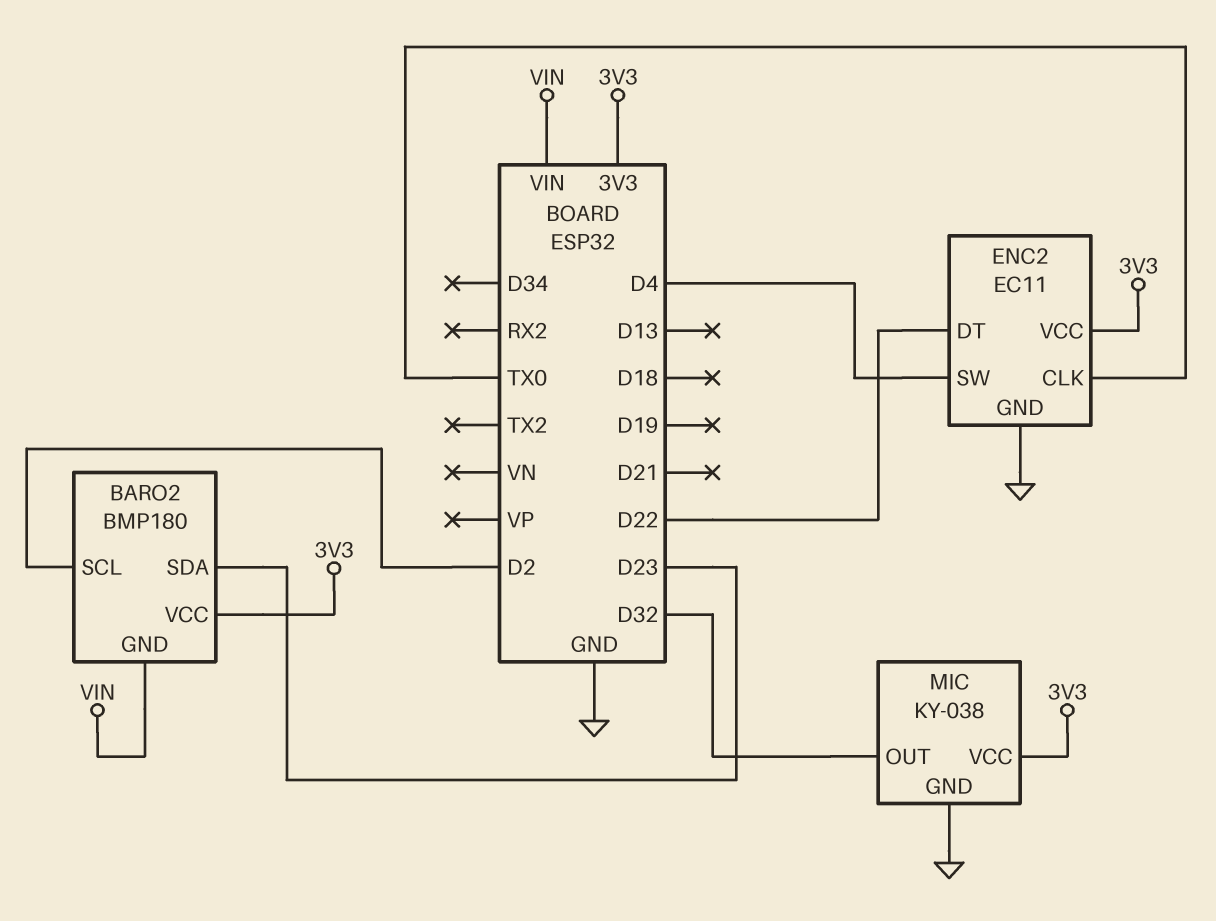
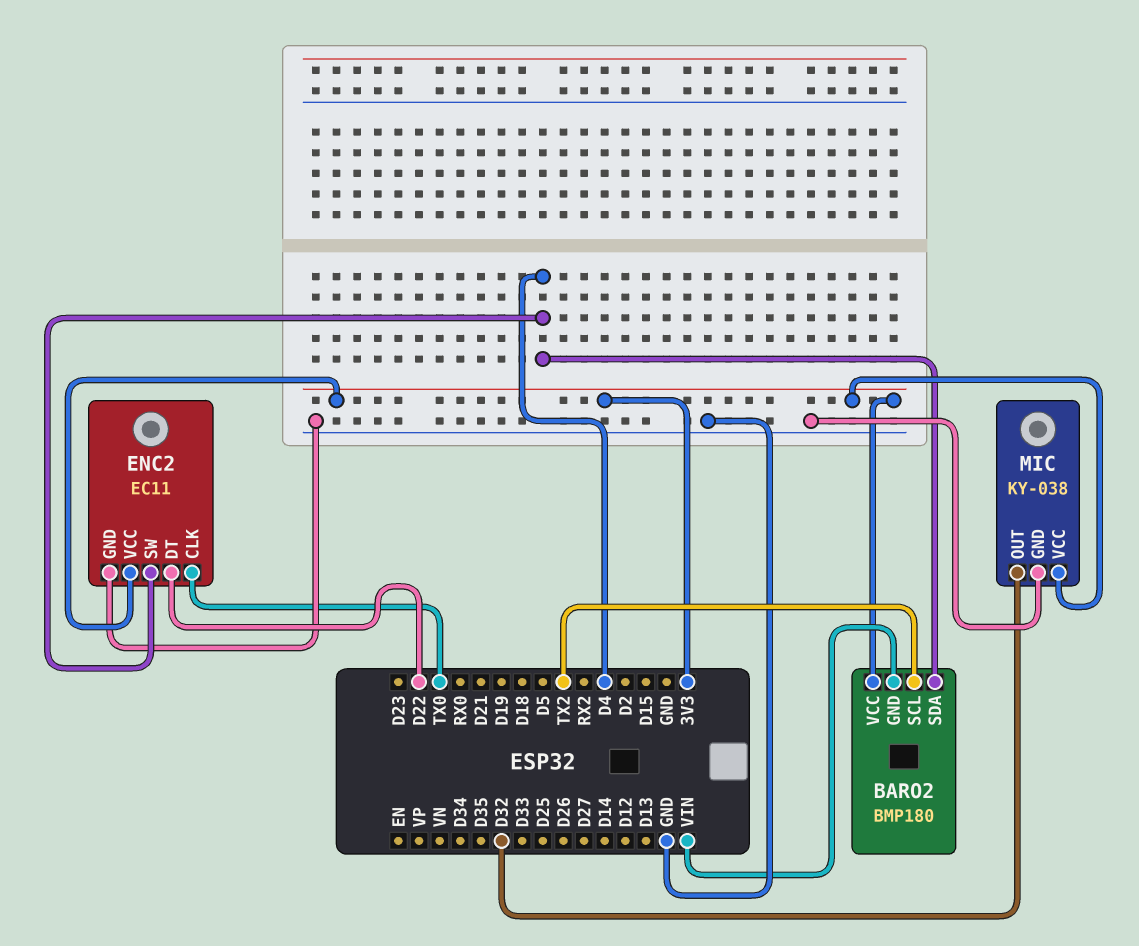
BARO2 pin SCL: D2 -> TX2
BARO2 pin SDA: D23 -> D4

